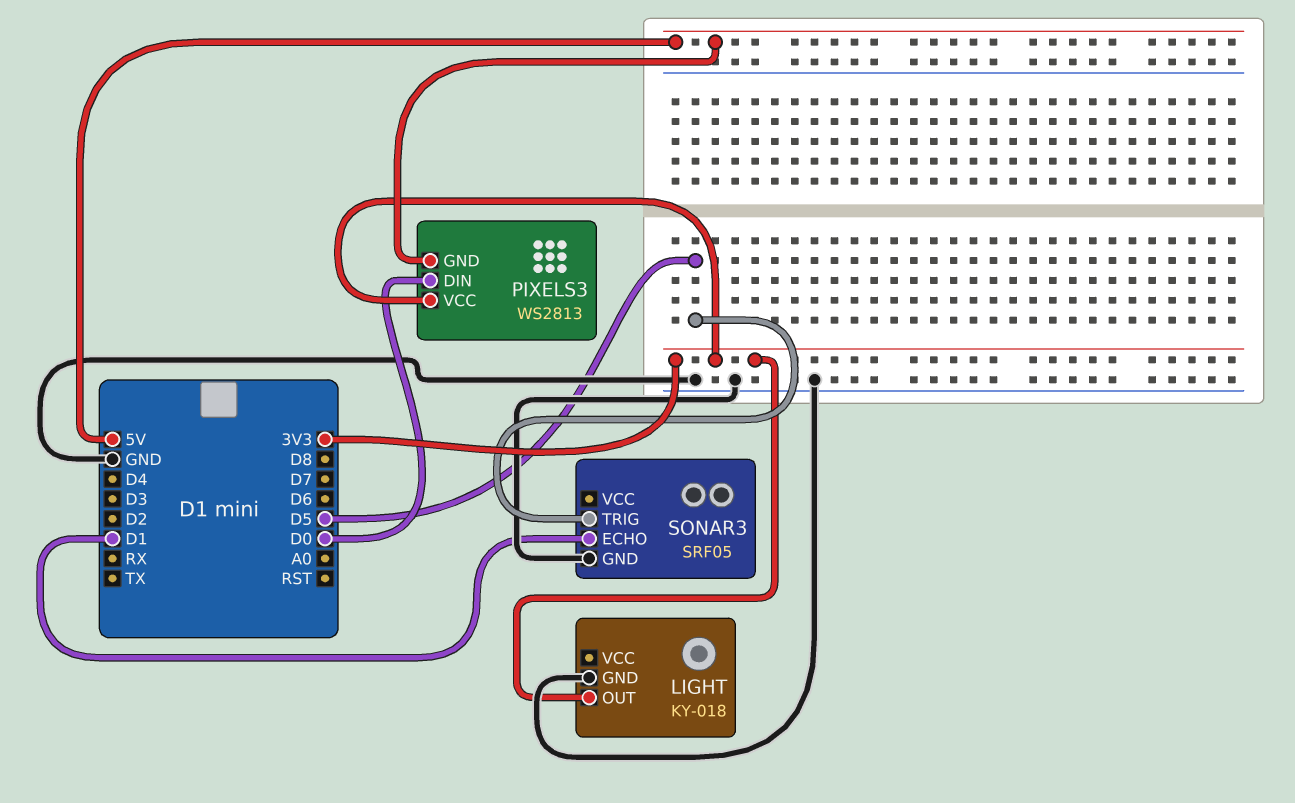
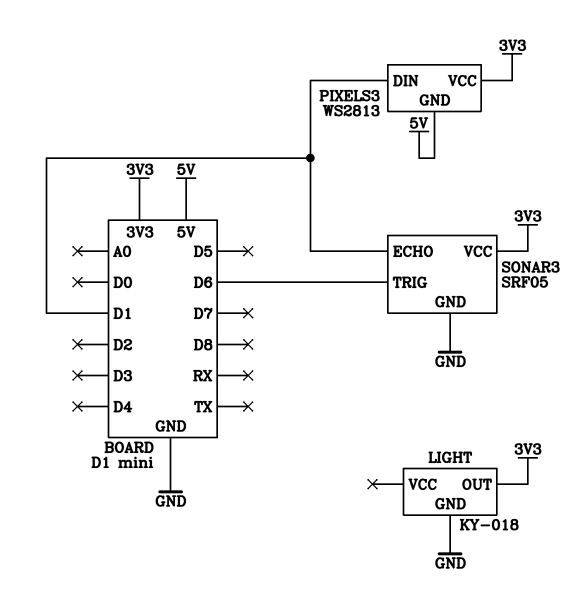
PIXELS3 pin DIN: D0 -> D1
SONAR3 pin TRIG: D5 -> D6
SONAR3 pin VCC: none -> 3V3

